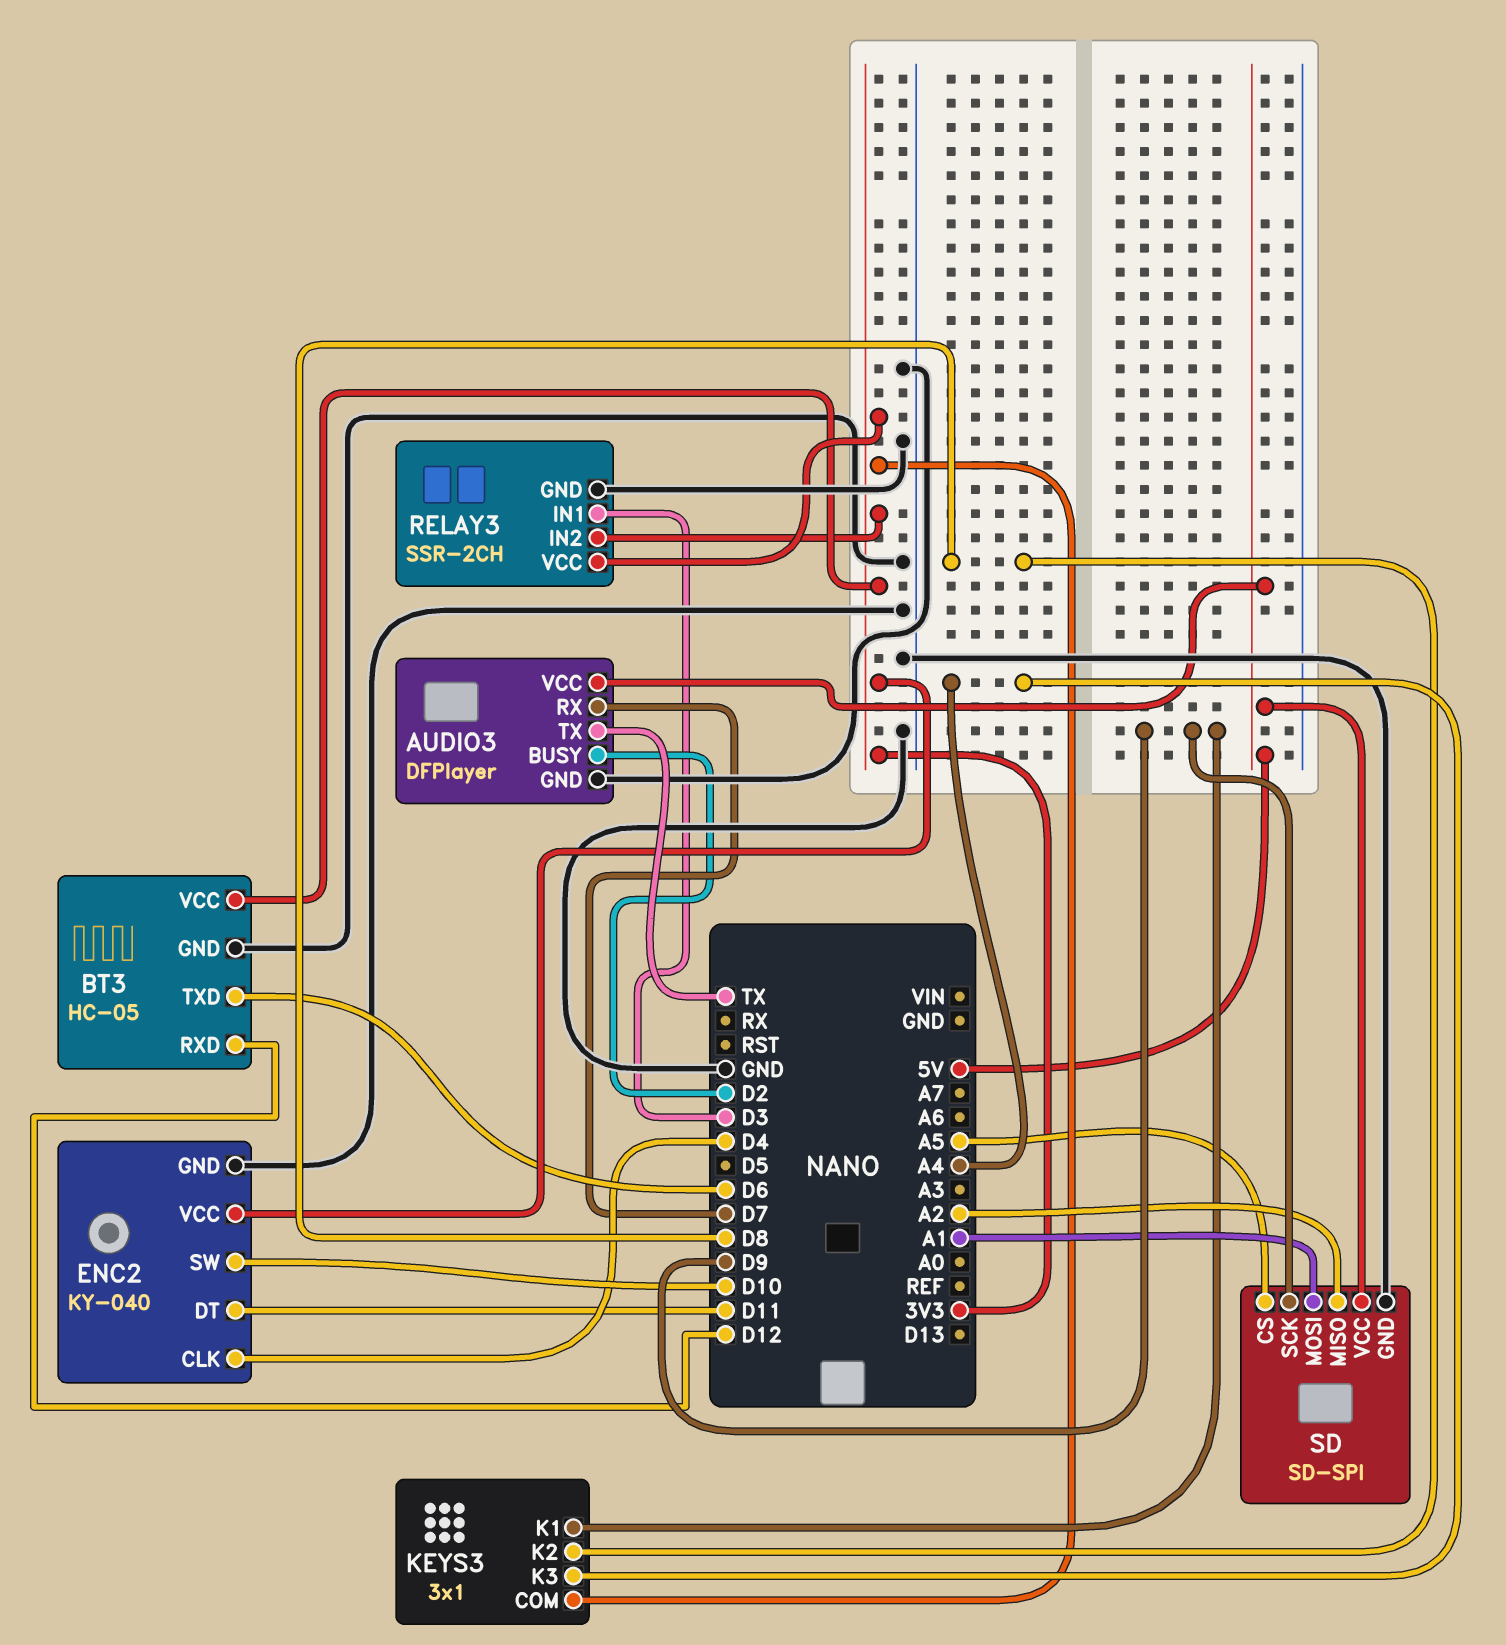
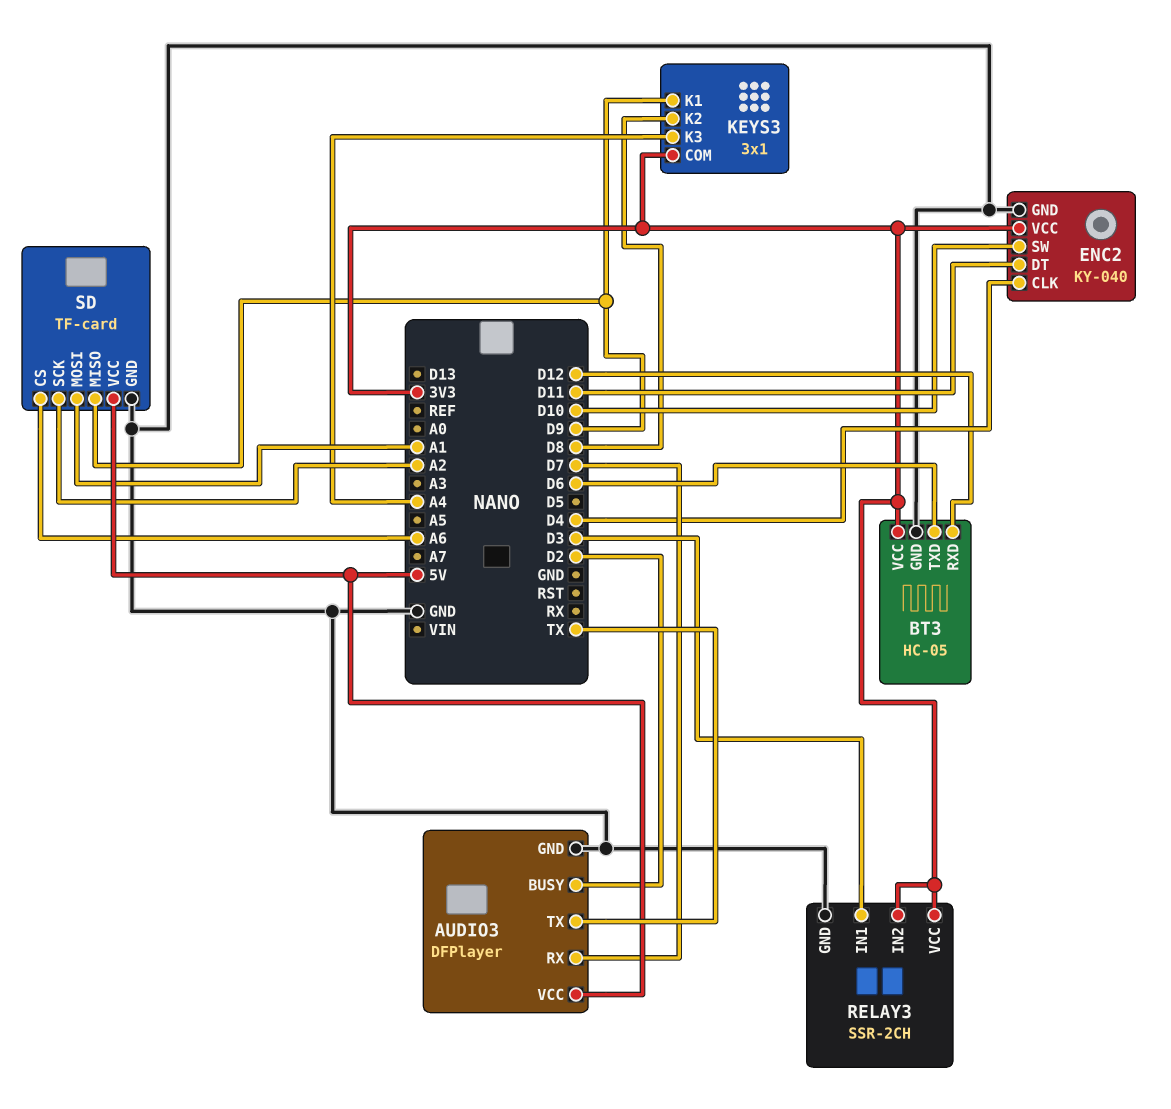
SD: SD-SPI -> TF-card
SD pin CS: A5 -> A6
SD pin MISO: A2 -> D9
SD pin SCK: D9 -> A2

